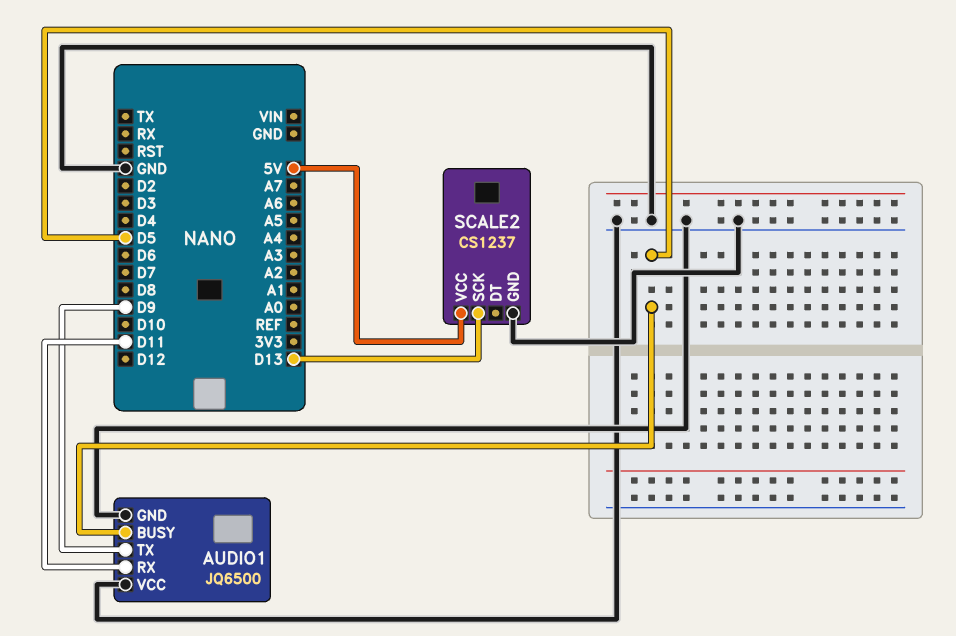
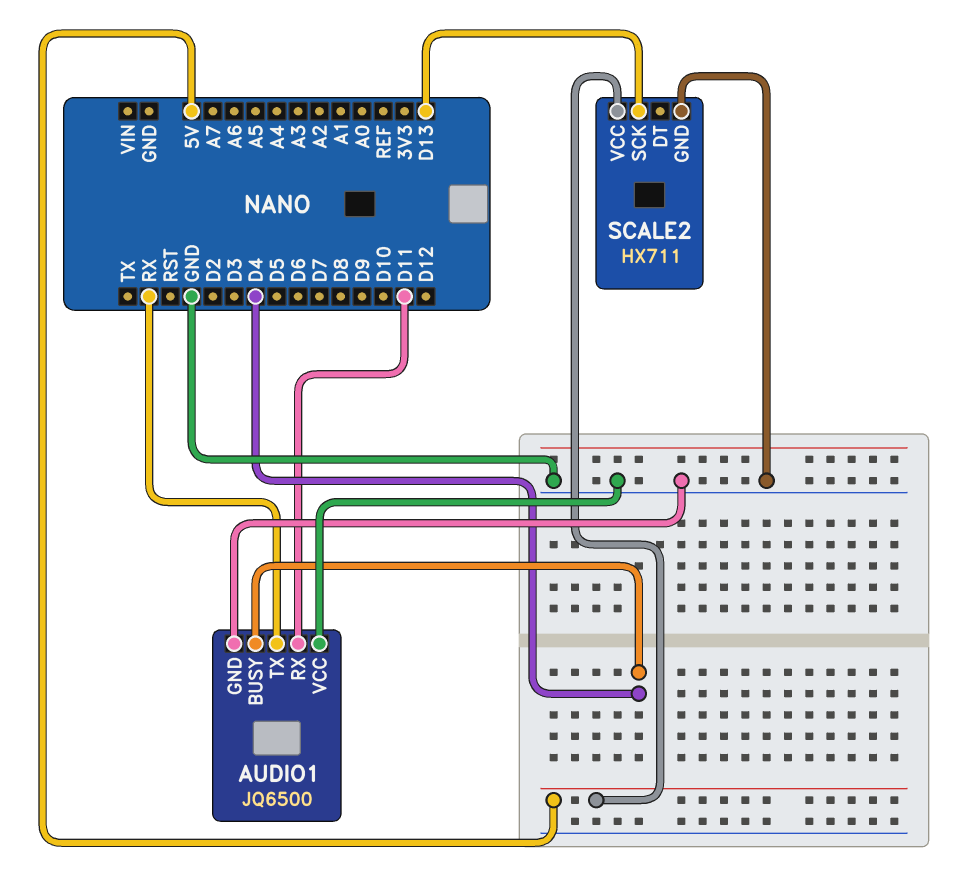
AUDIO1 pin BUSY: D5 -> D4
AUDIO1 pin TX: D9 -> RX
SCALE2: CS1237 -> HX711

